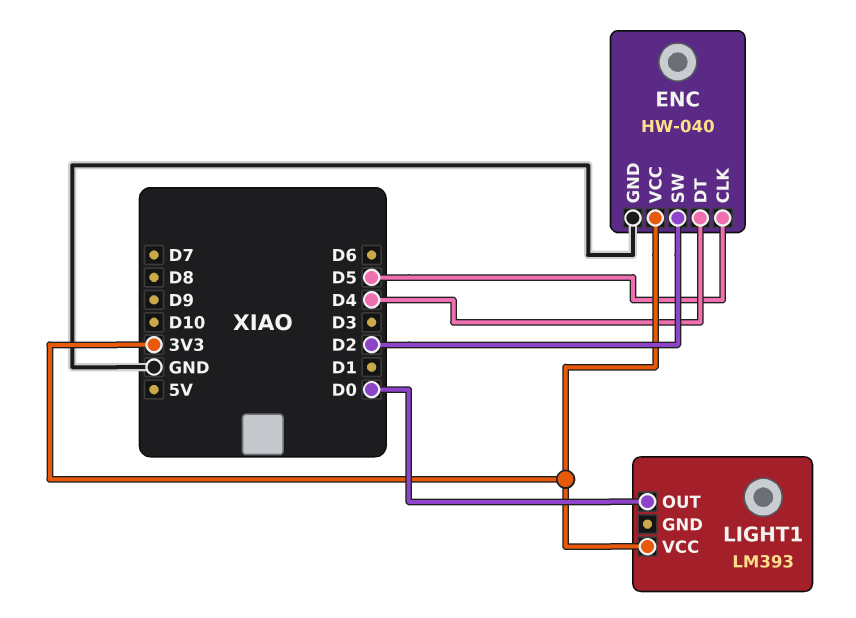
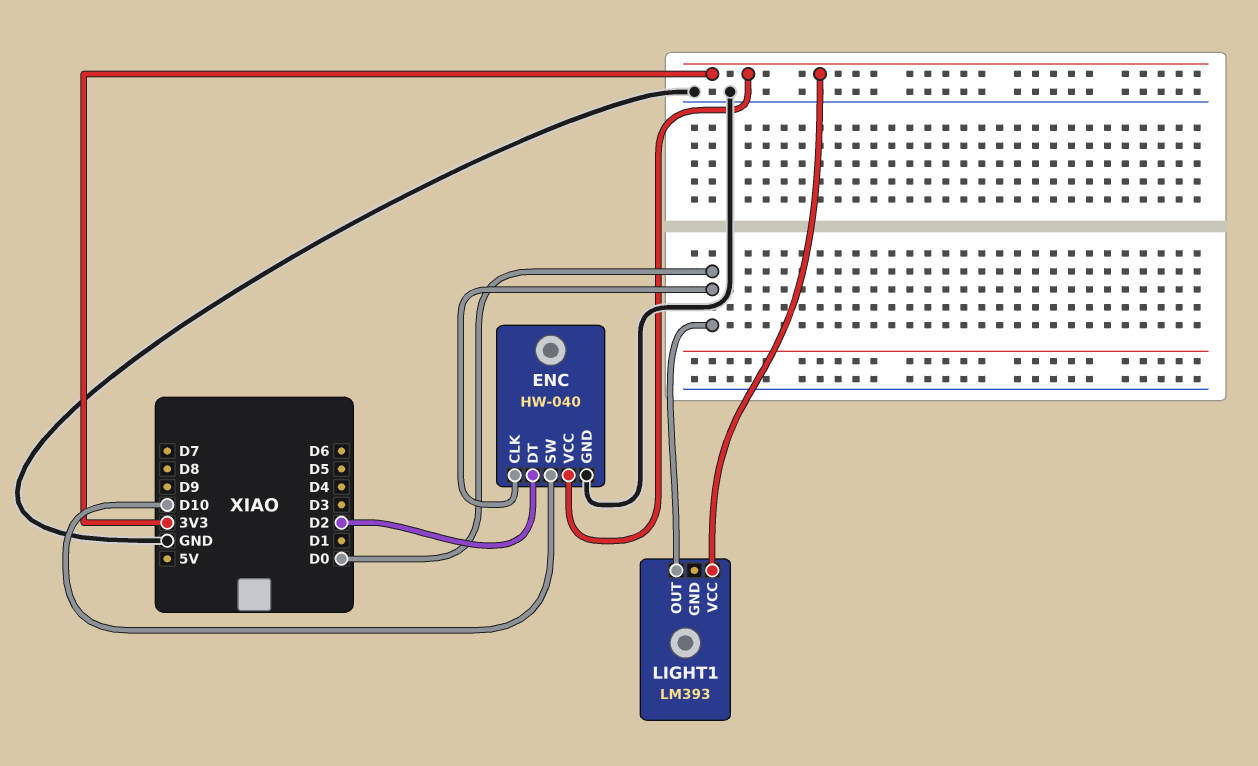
ENC pin CLK: D5 -> D0
ENC pin DT: D4 -> D2
ENC pin SW: D2 -> D10

